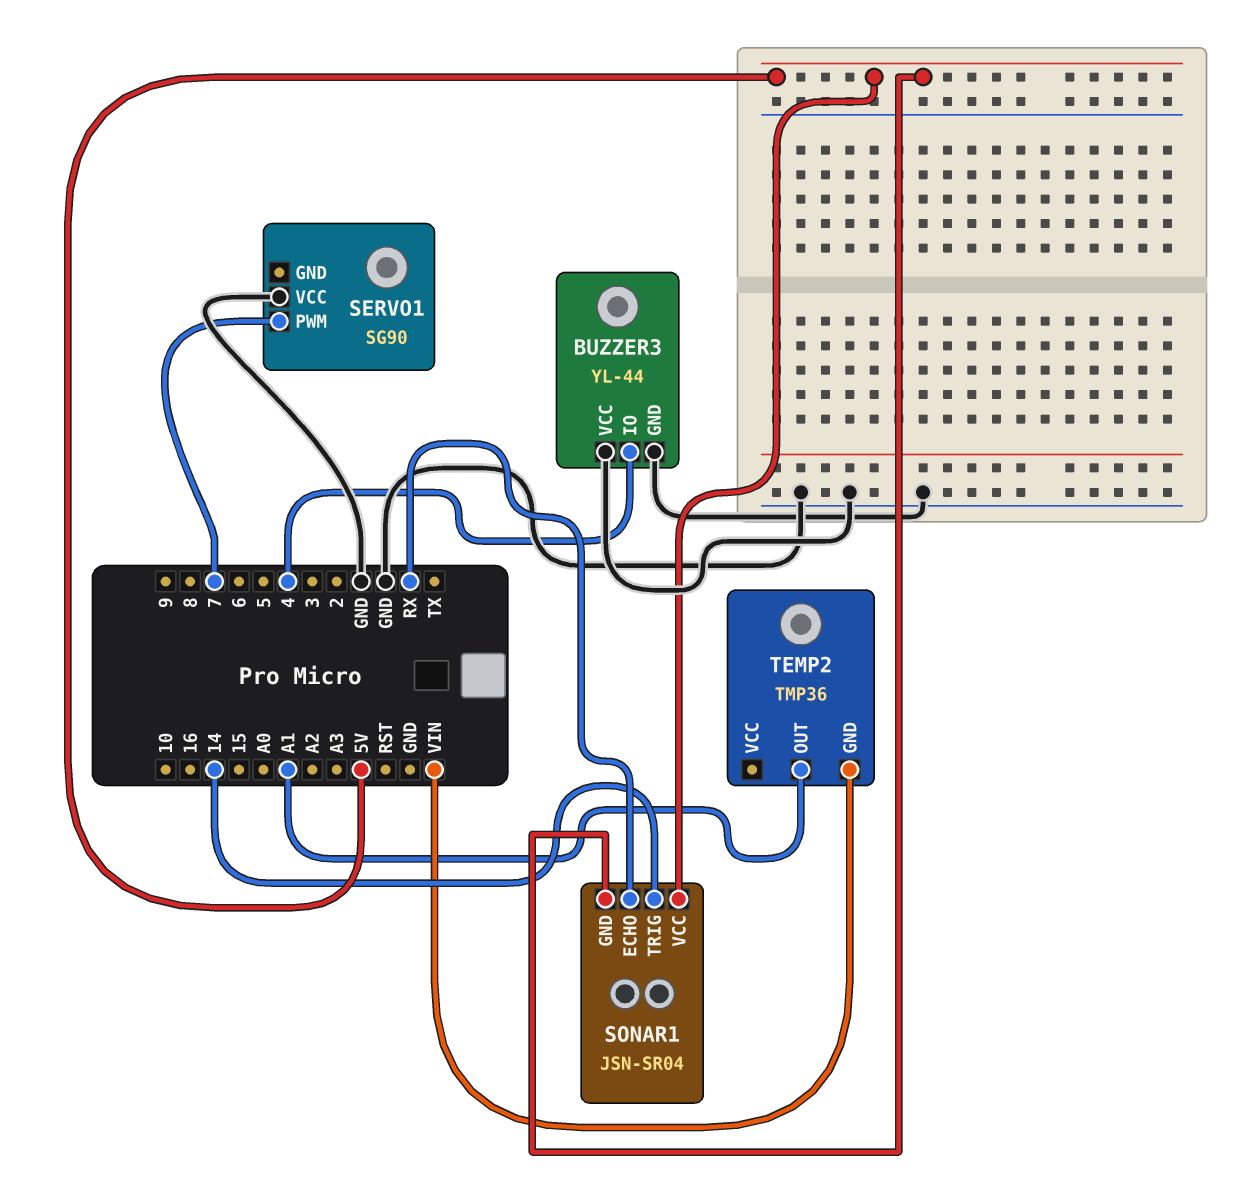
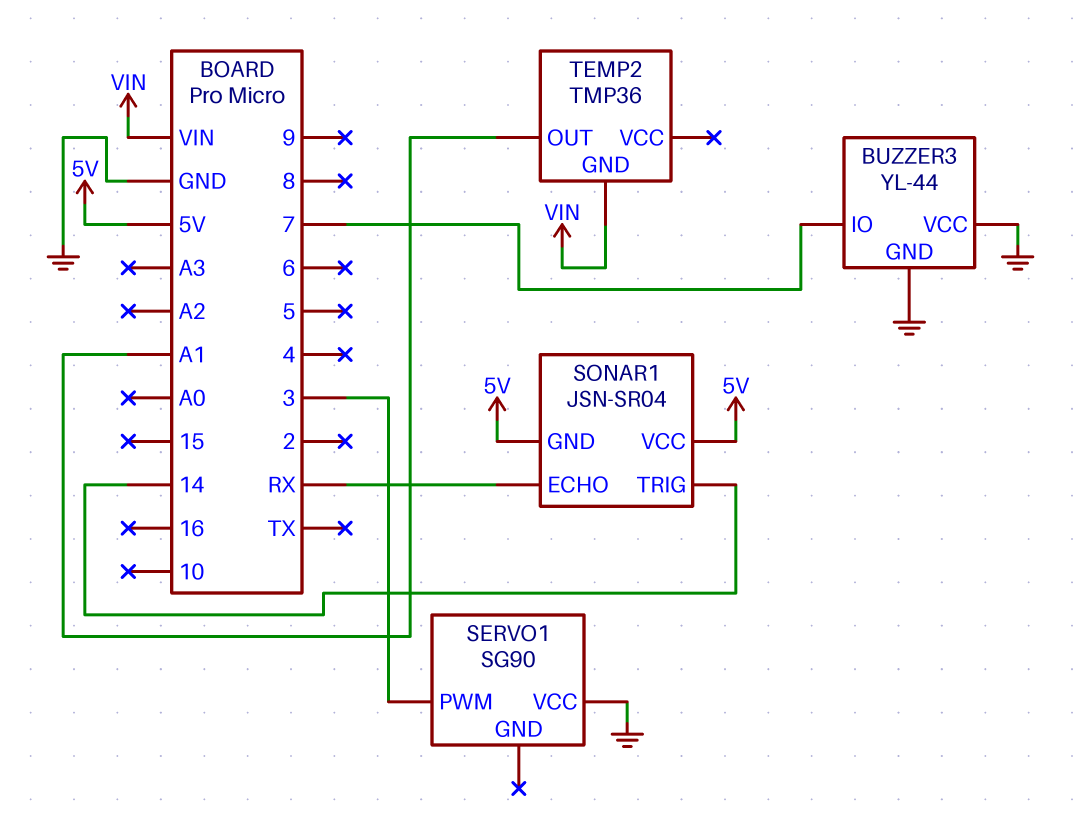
BUZZER3 pin IO: 4 -> 7
SERVO1 pin PWM: 7 -> 3

